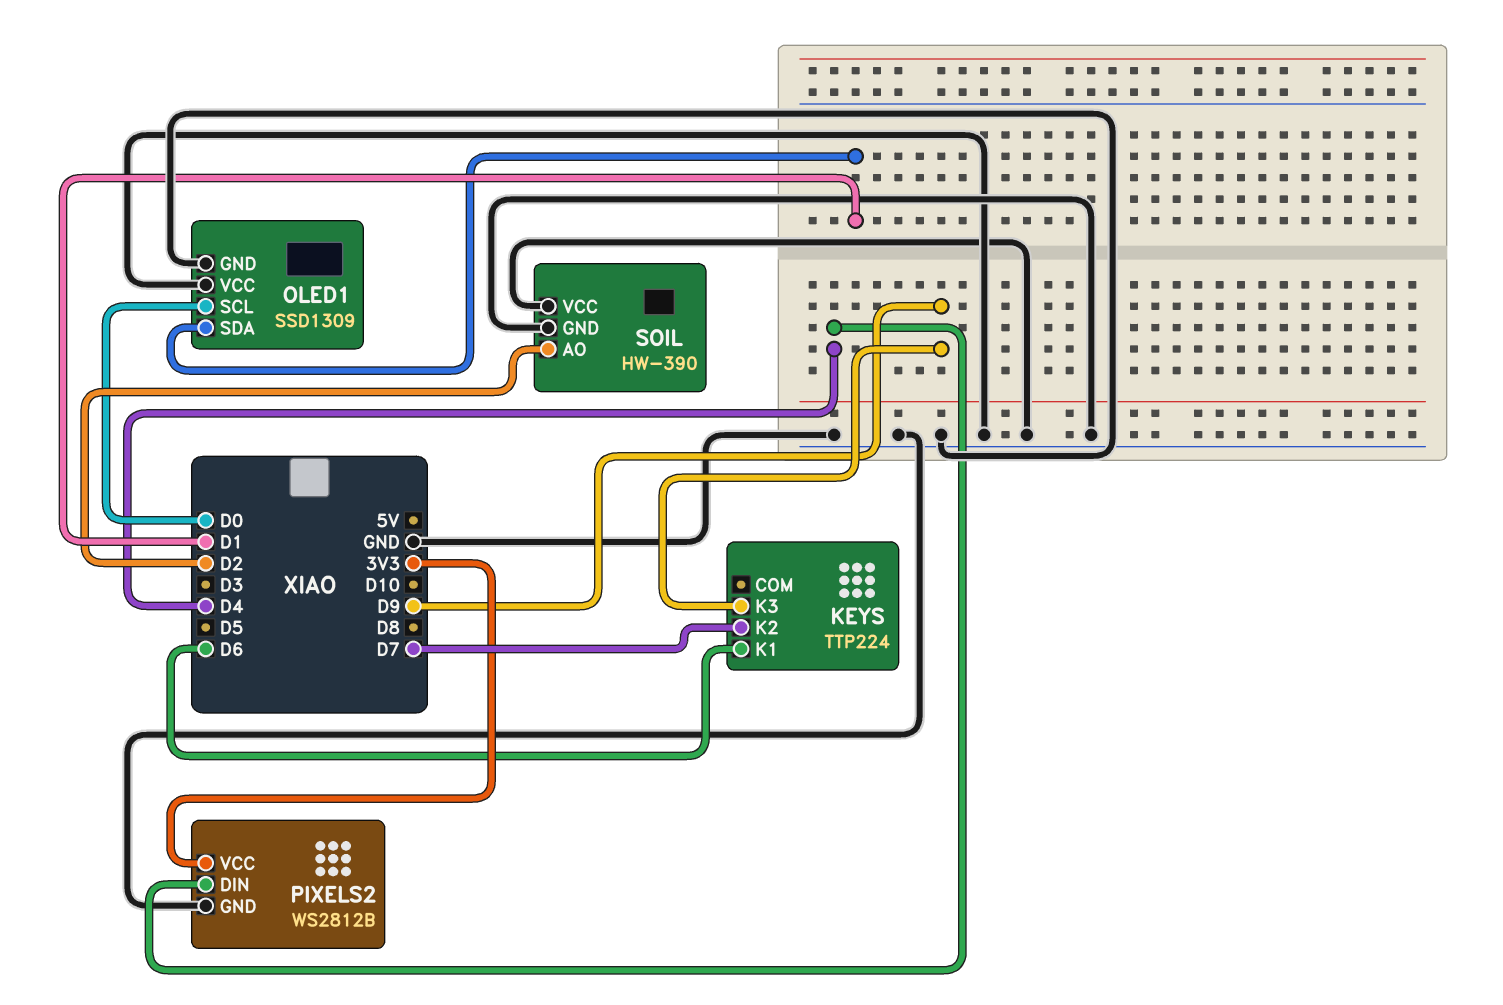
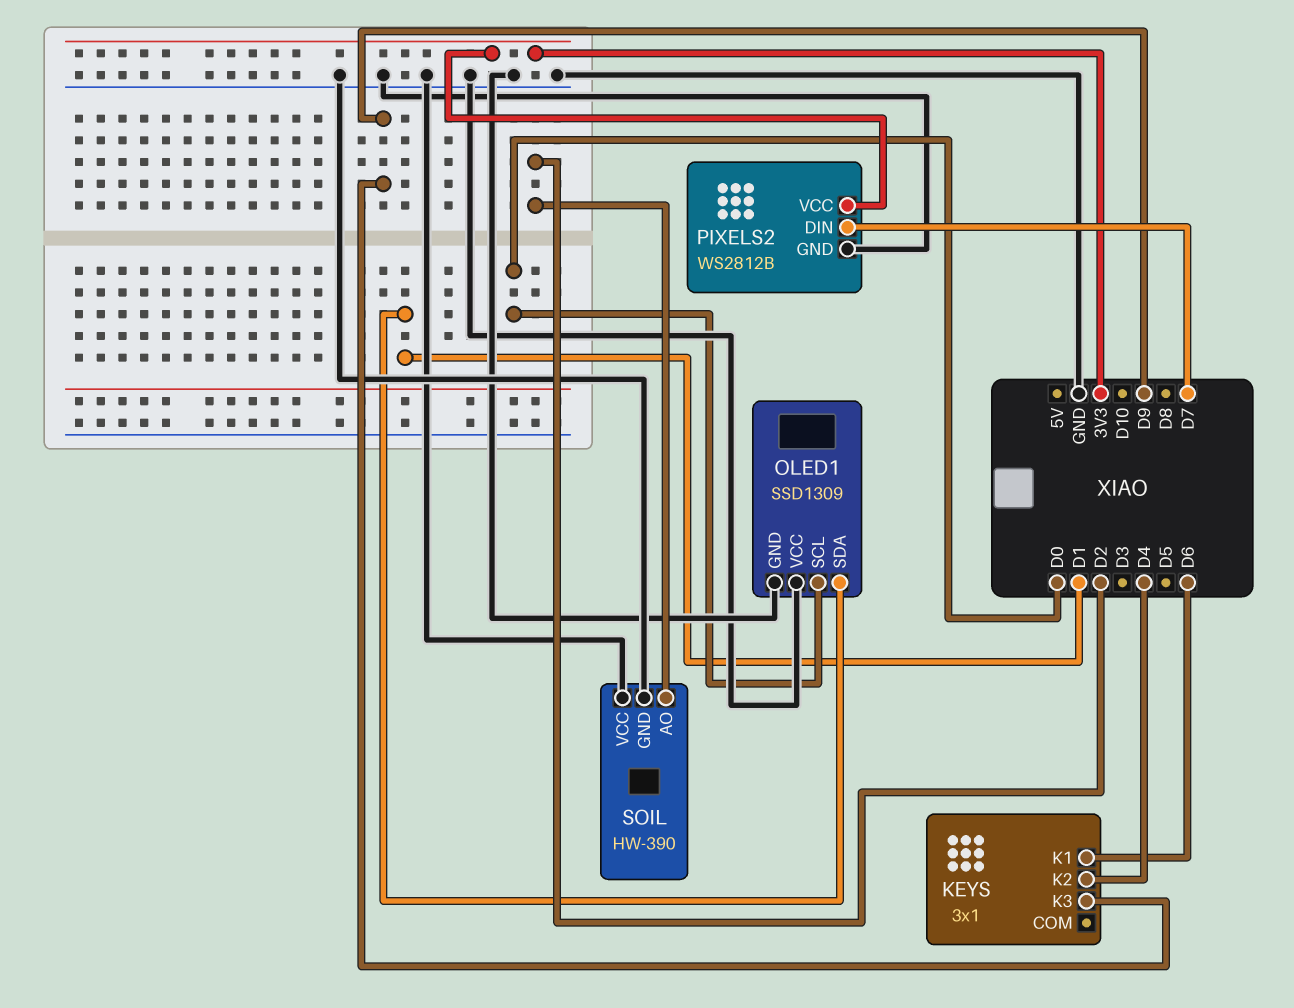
KEYS: TTP224 -> 3x1
KEYS pin K2: D7 -> D4
PIXELS2 pin DIN: D4 -> D7

